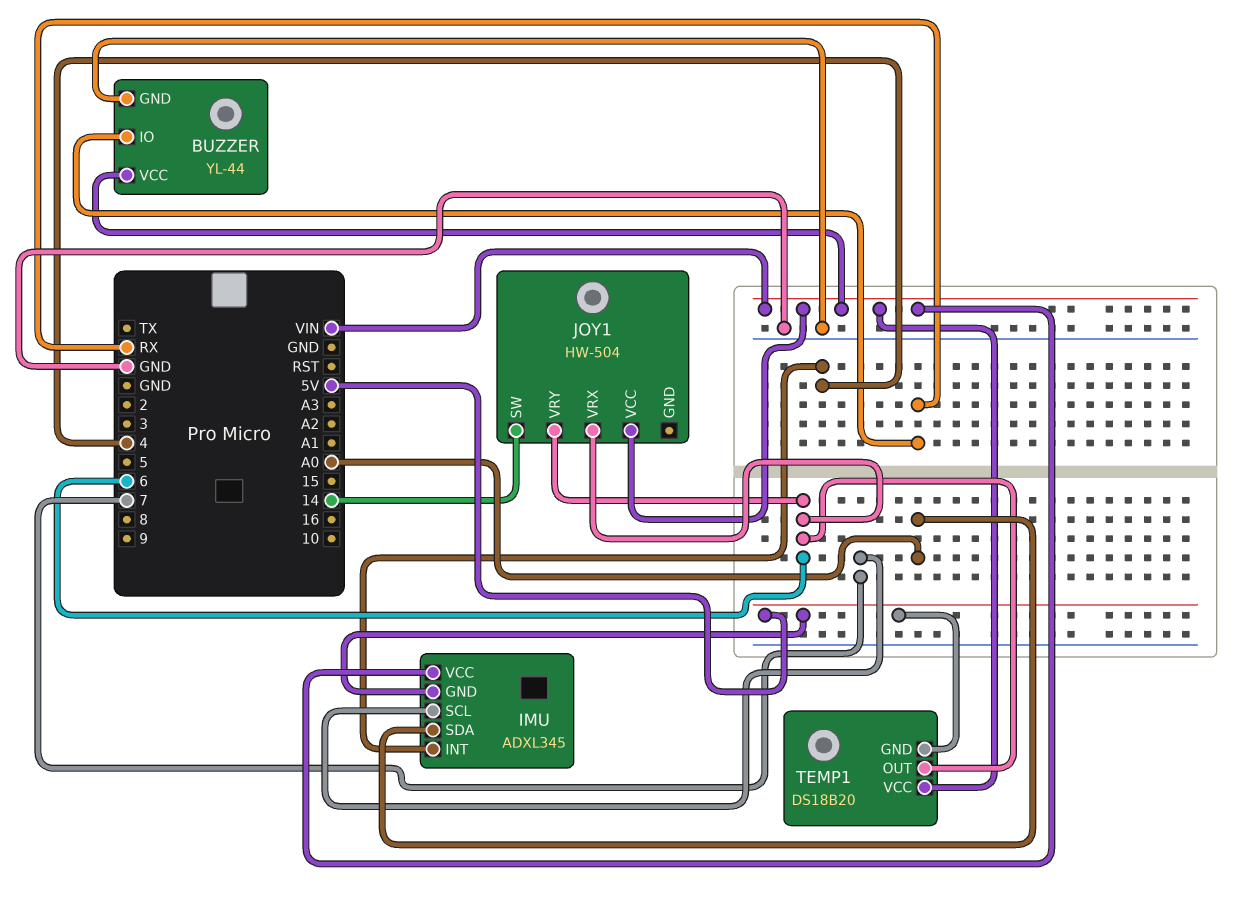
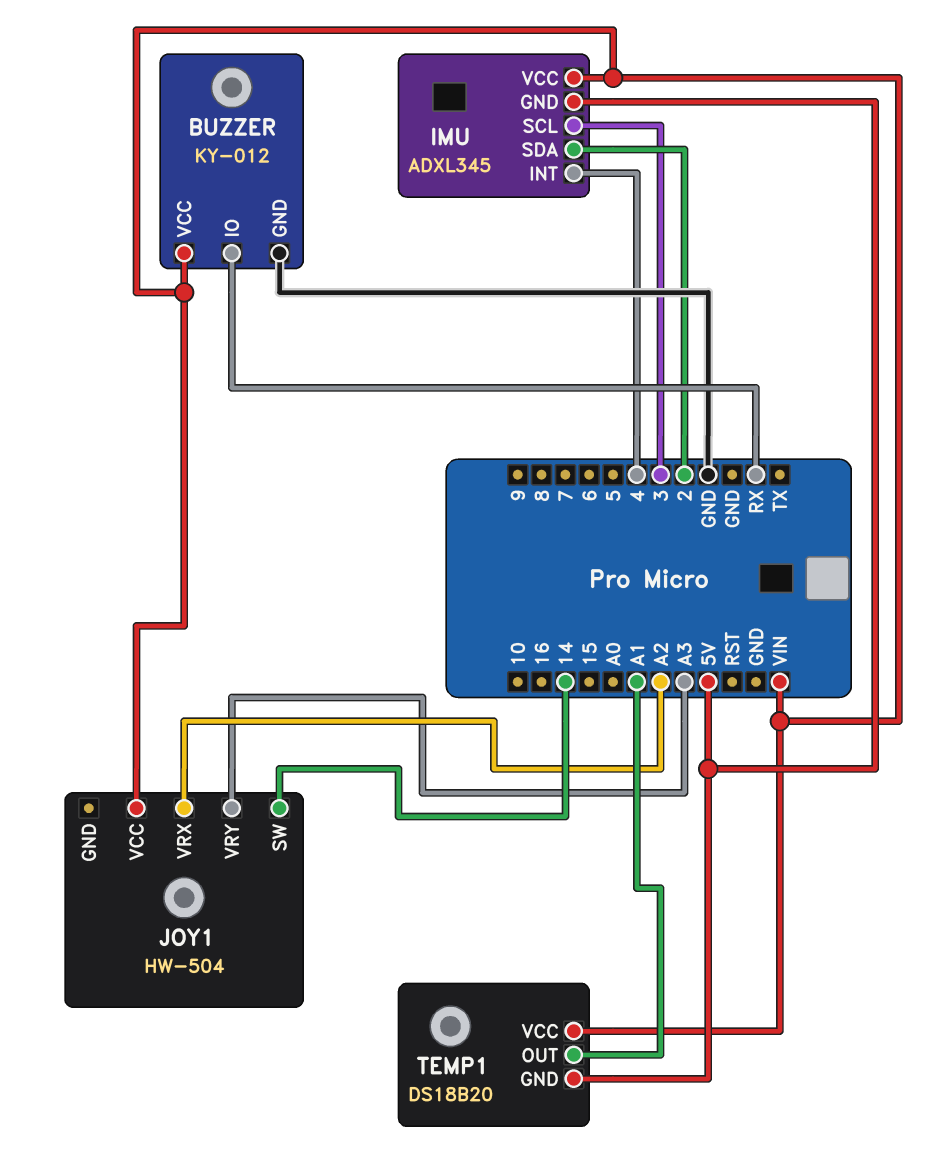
BUZZER: YL-44 -> KY-012
IMU pin SCL: 7 -> 3
IMU pin SDA: A0 -> 2
JOY1 pin VRX: 6 -> A2
JOY1 pin VRY: 6 -> A3
TEMP1 pin OUT: 6 -> A1

